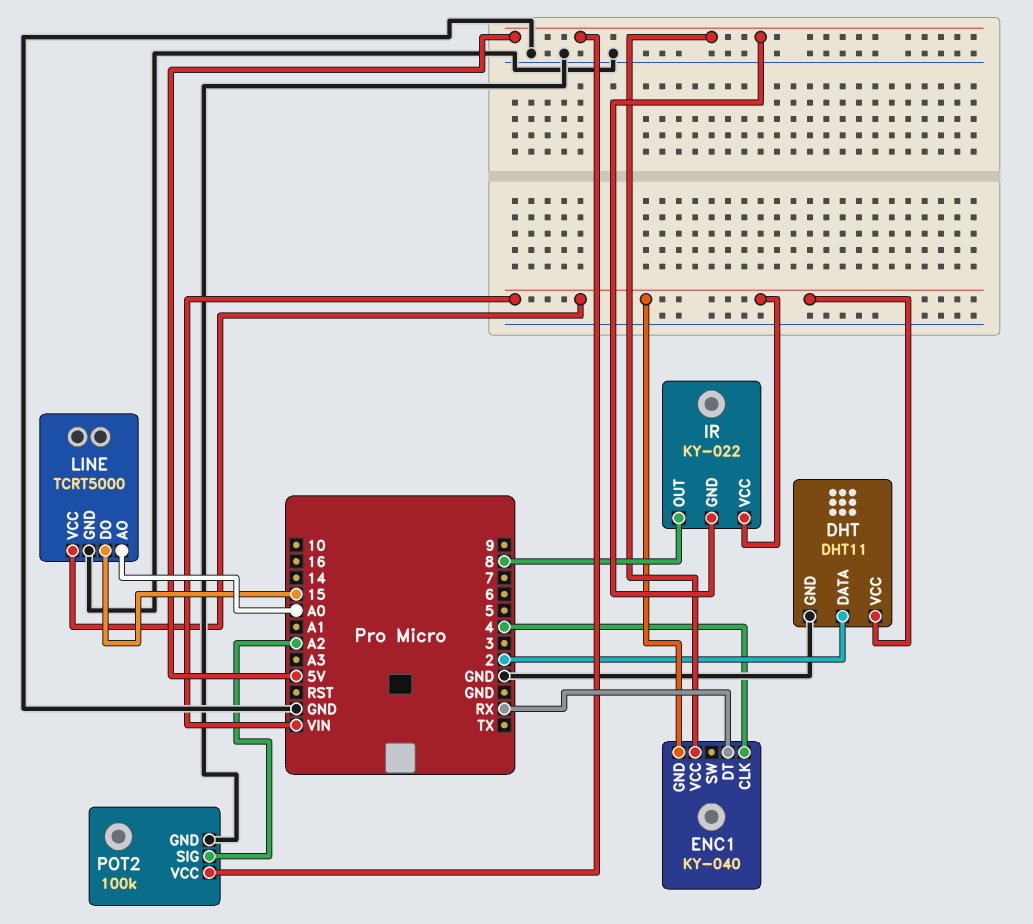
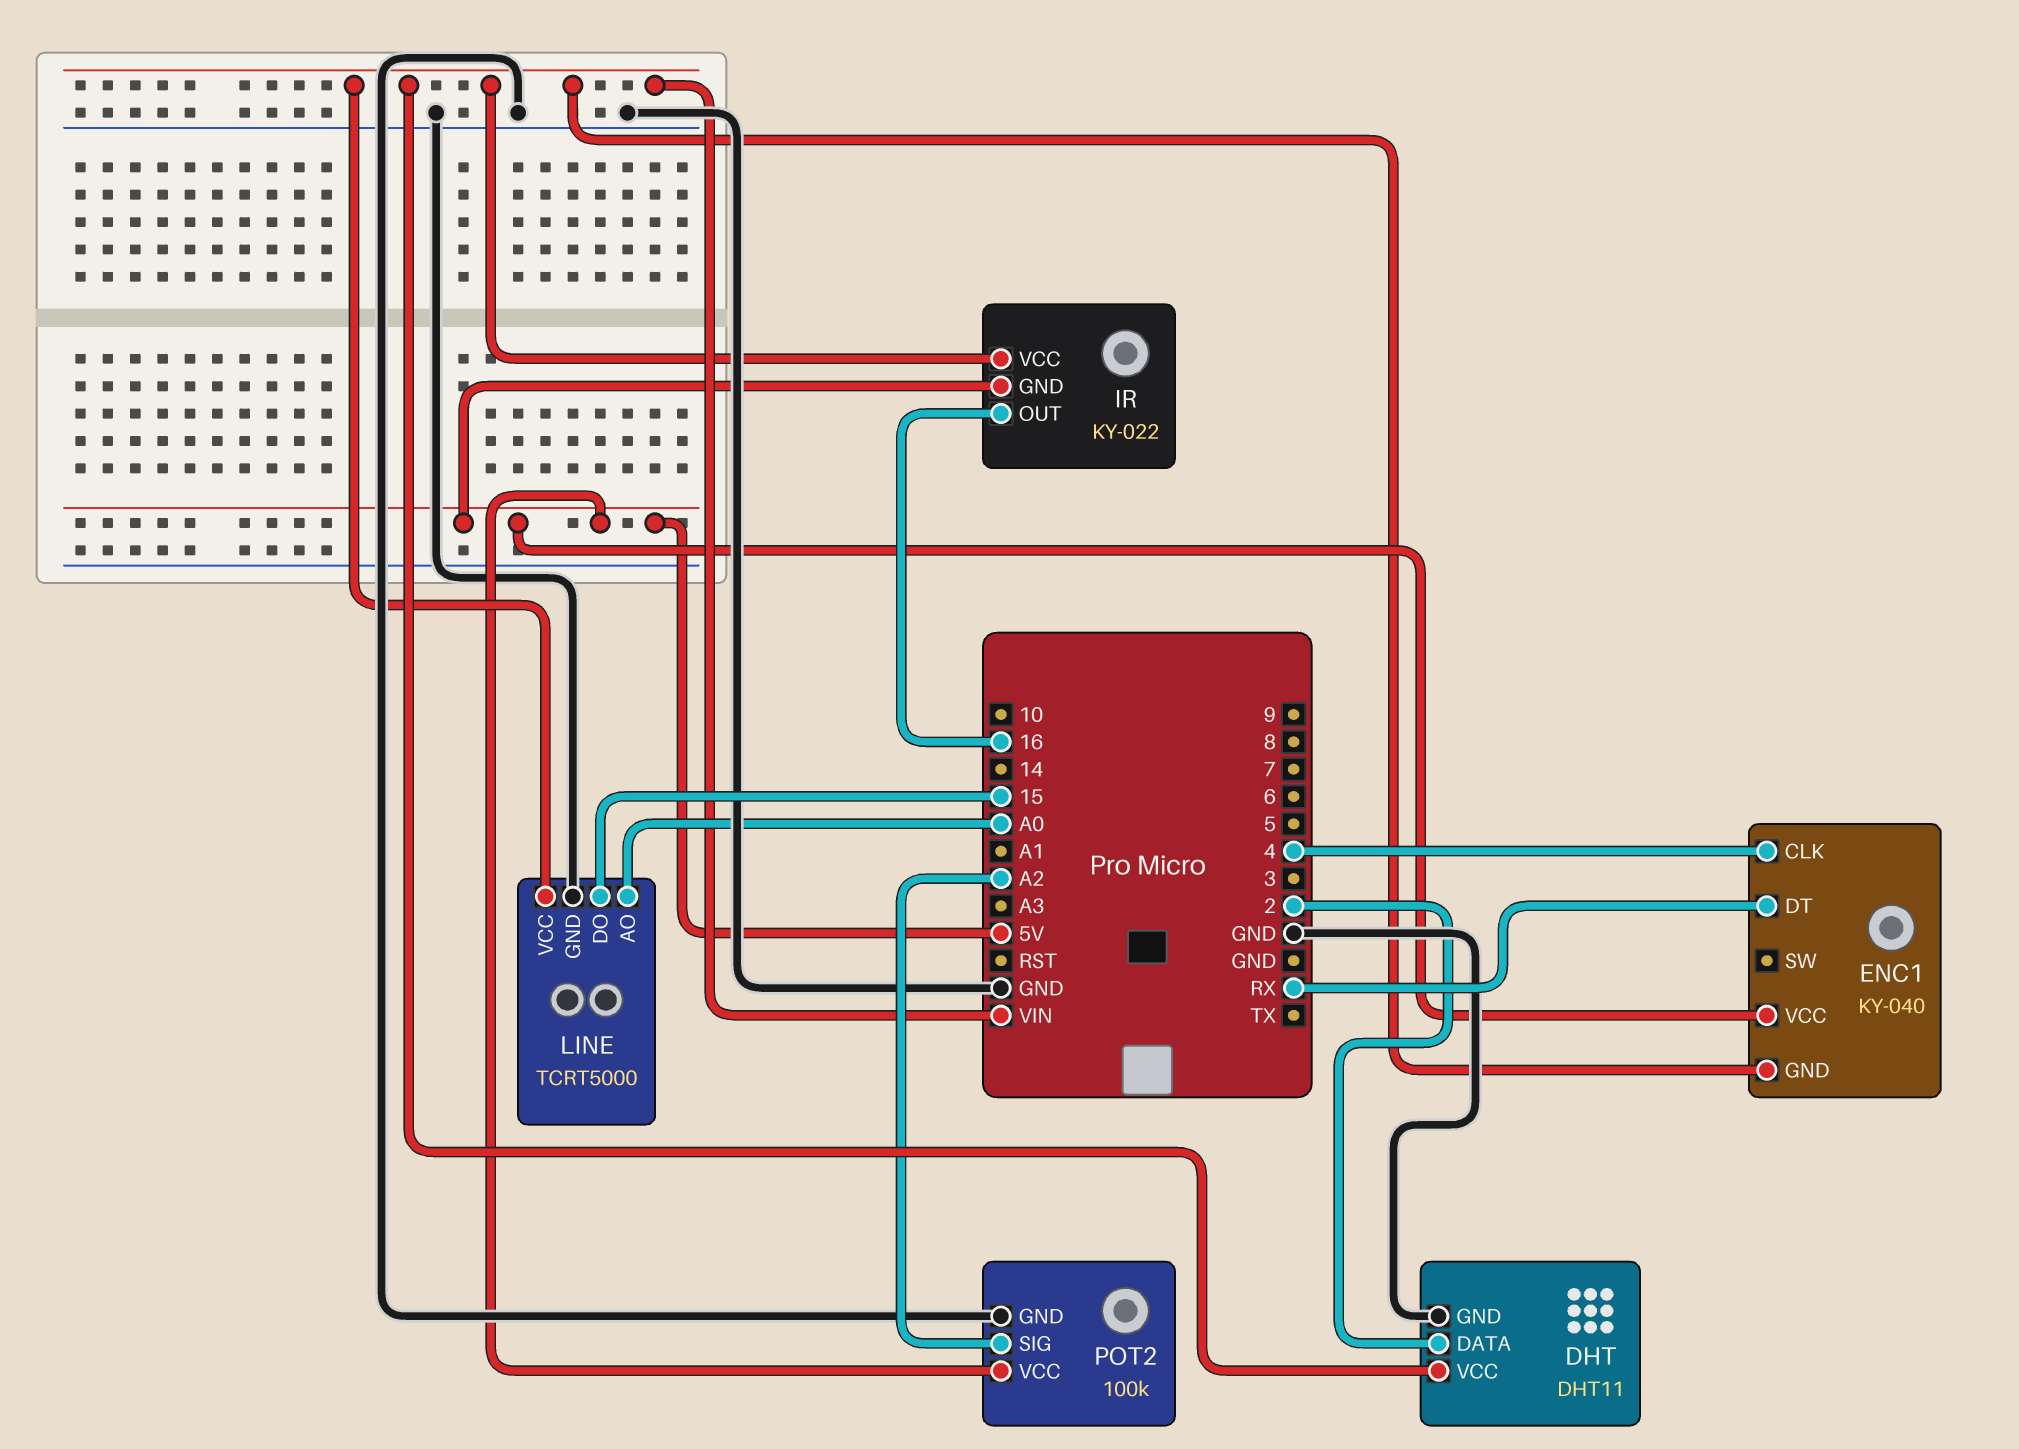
IR pin OUT: 8 -> 16

